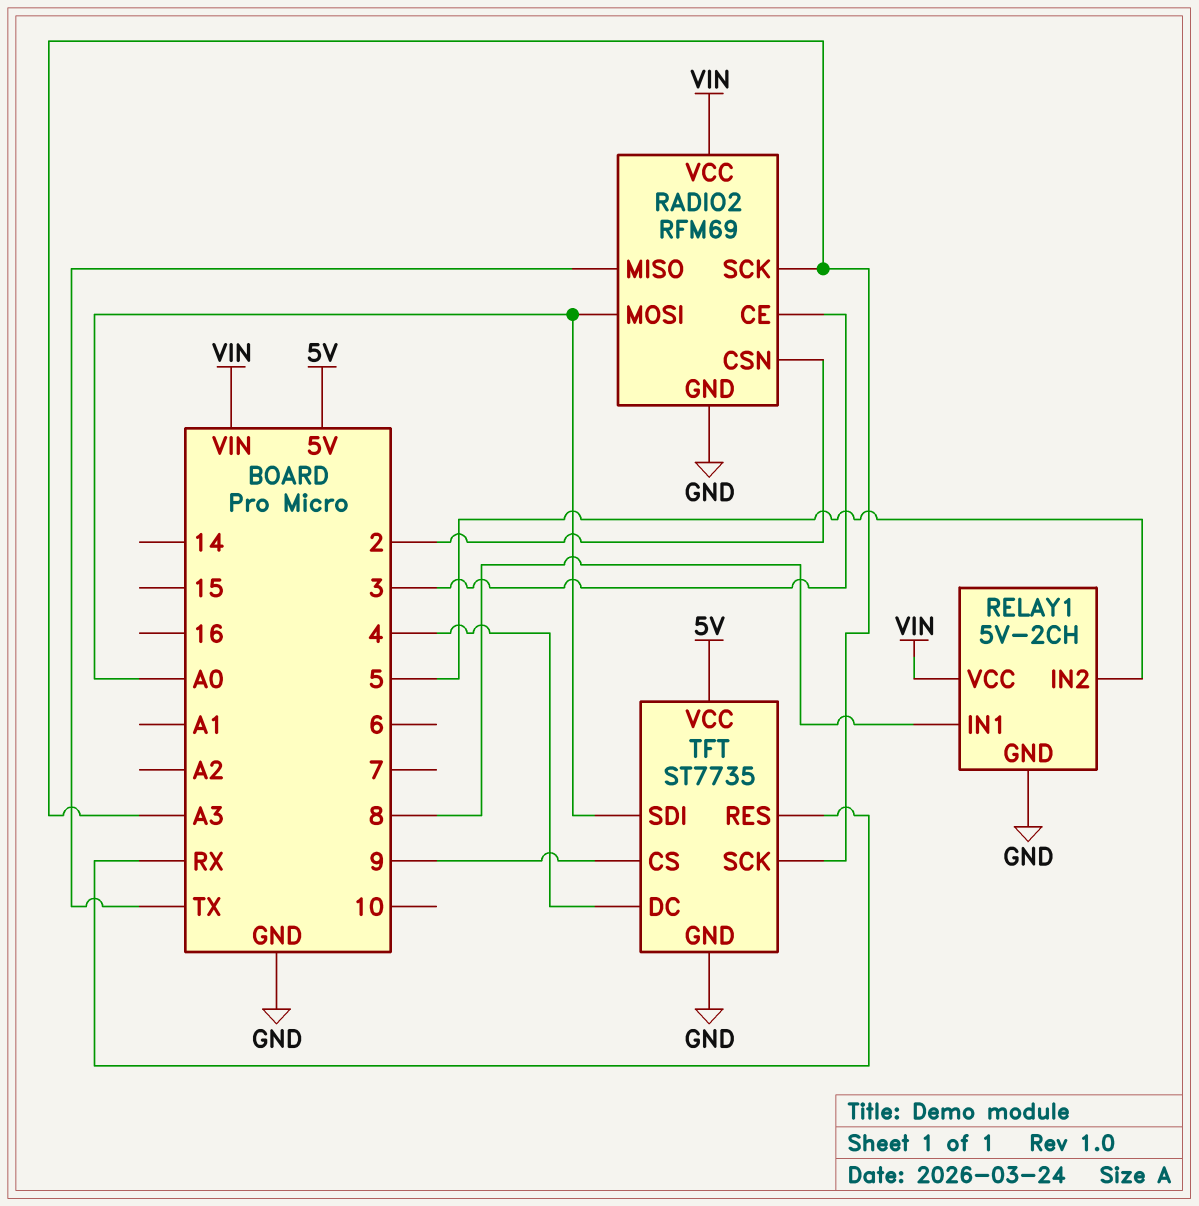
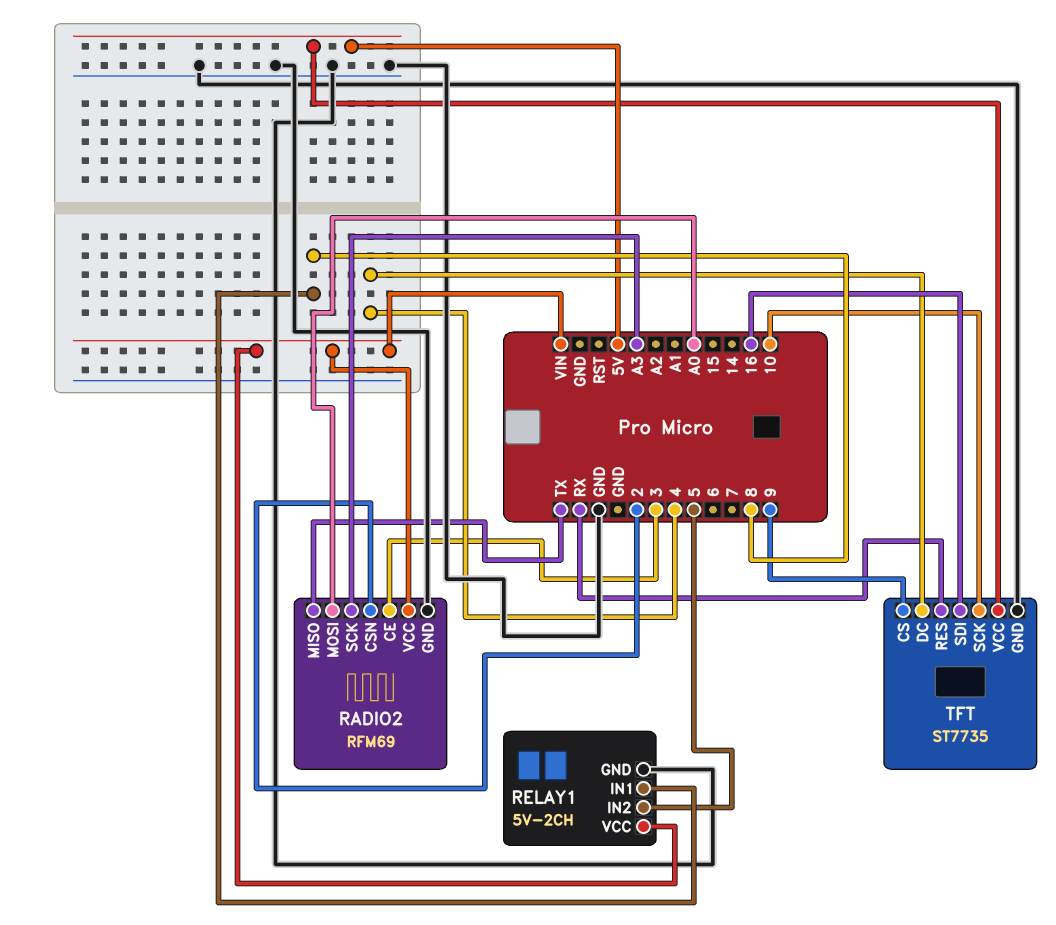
TFT pin SCK: A3 -> 10
TFT pin SDI: A0 -> 16

